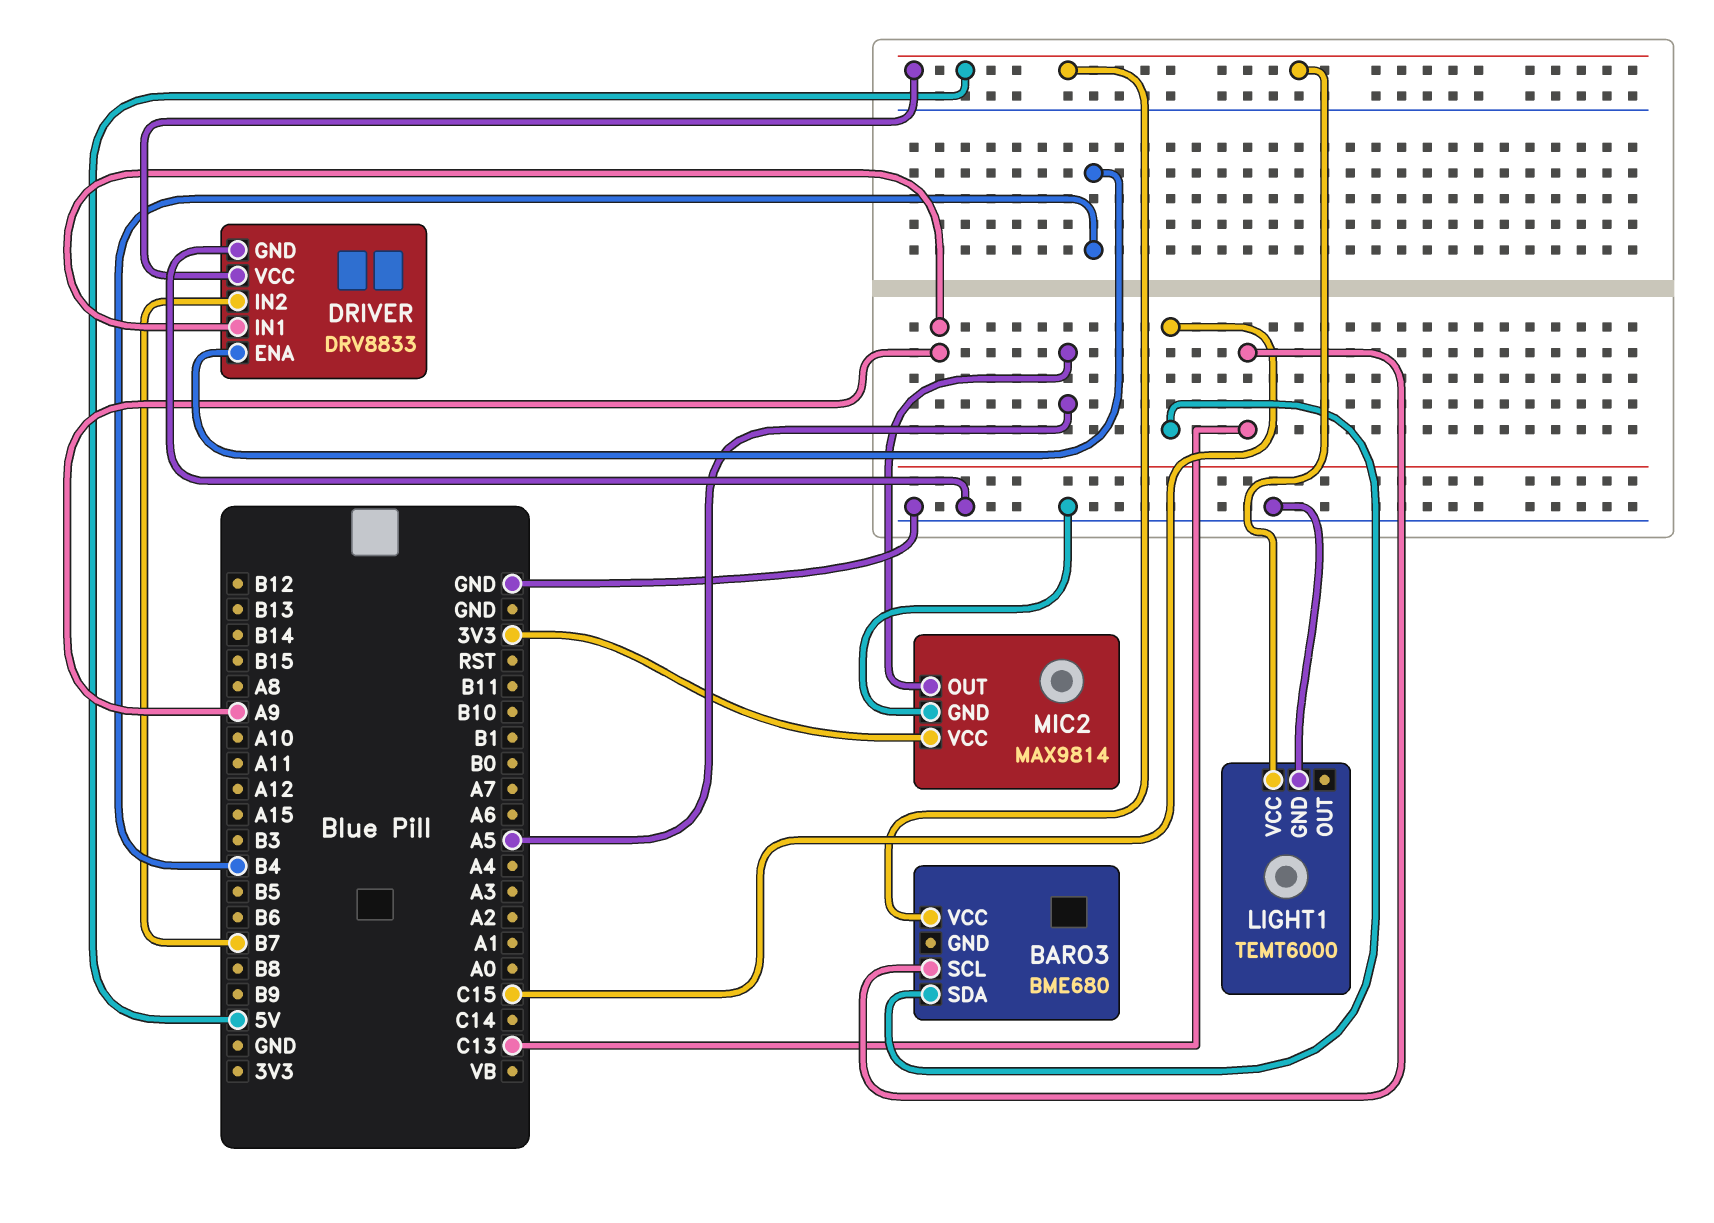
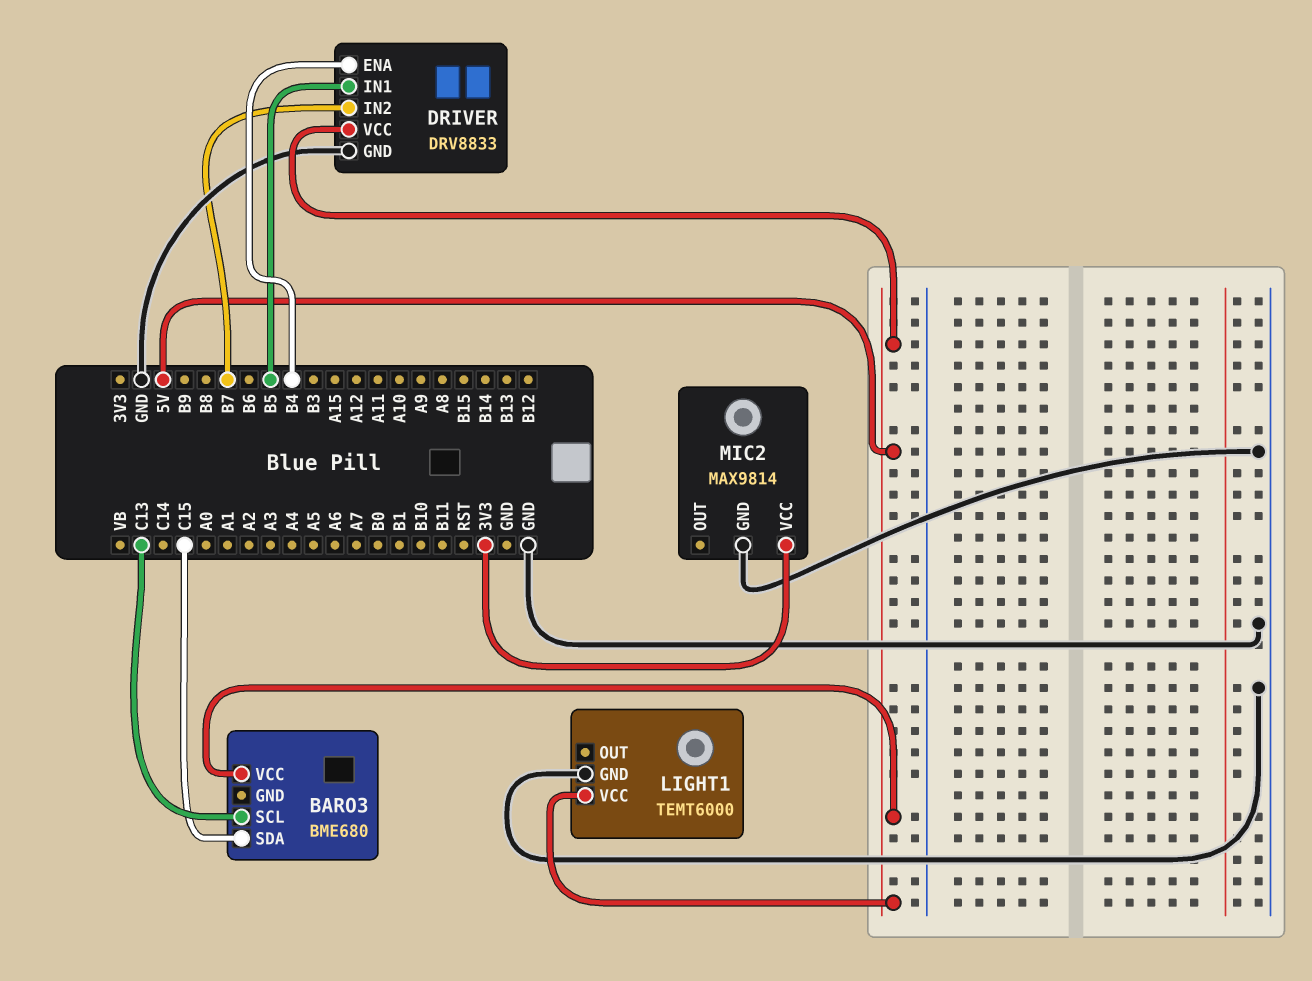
DRIVER pin IN1: A9 -> B5
MIC2 pin OUT: A5 -> none

